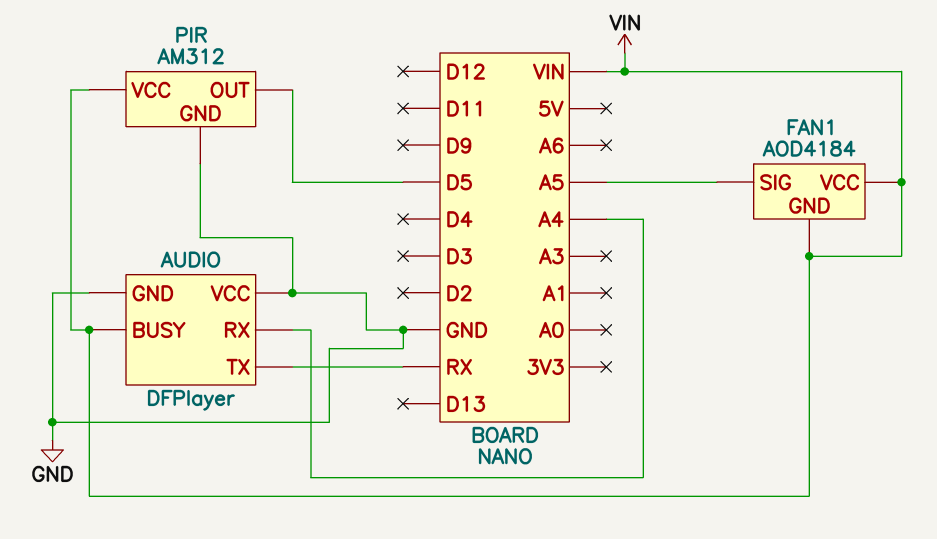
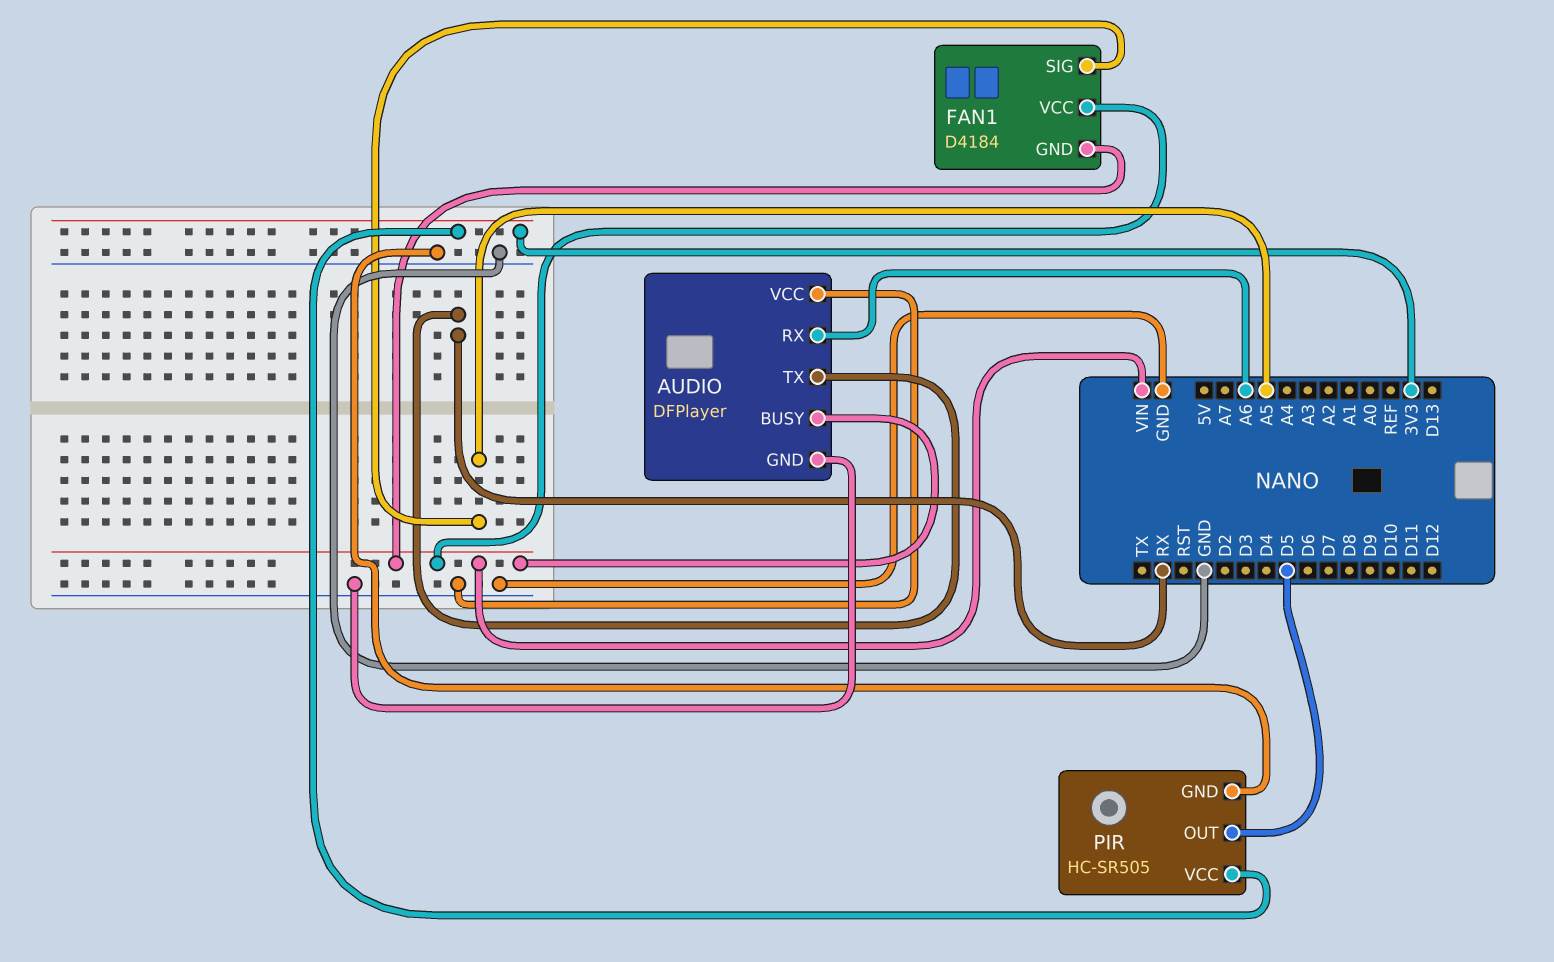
AUDIO pin RX: A4 -> A6
FAN1: AOD4184 -> D4184
PIR: AM312 -> HC-SR505
PIR pin VCC: VIN -> 3V3

